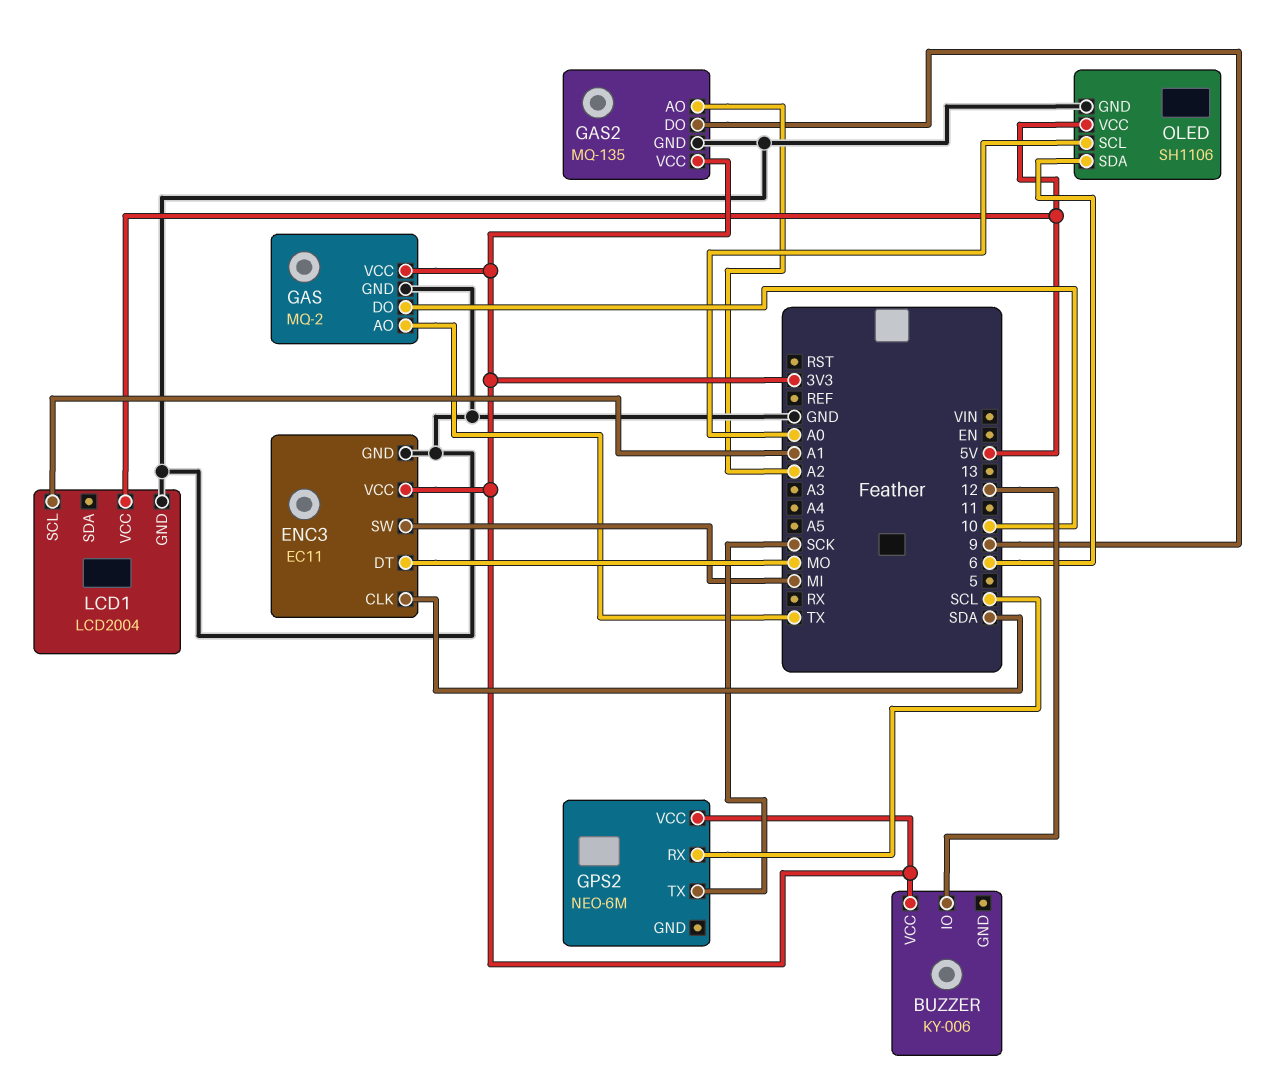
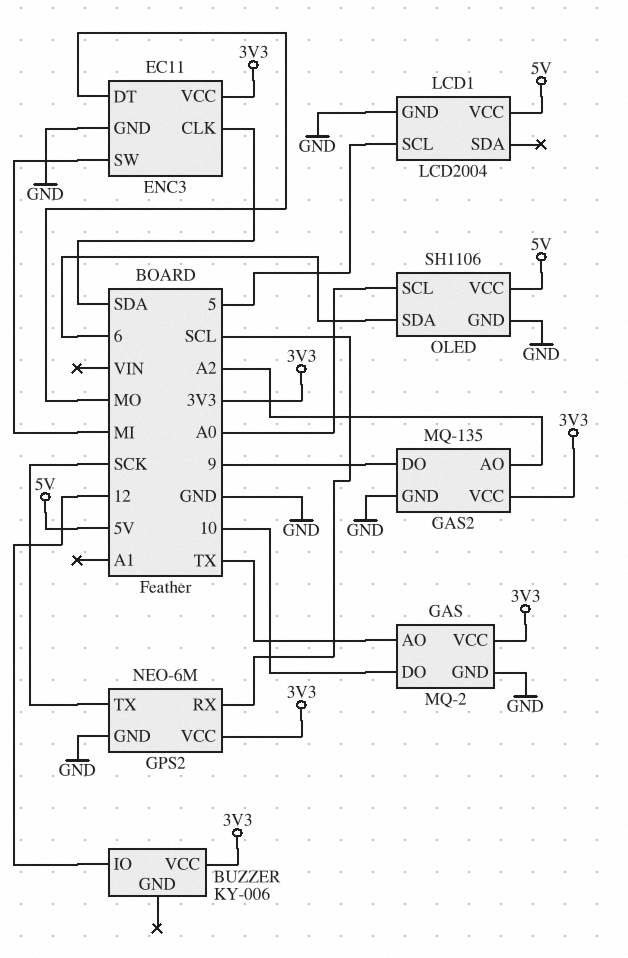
GPS2 pin GND: none -> GND
LCD1 pin SCL: A1 -> 5

